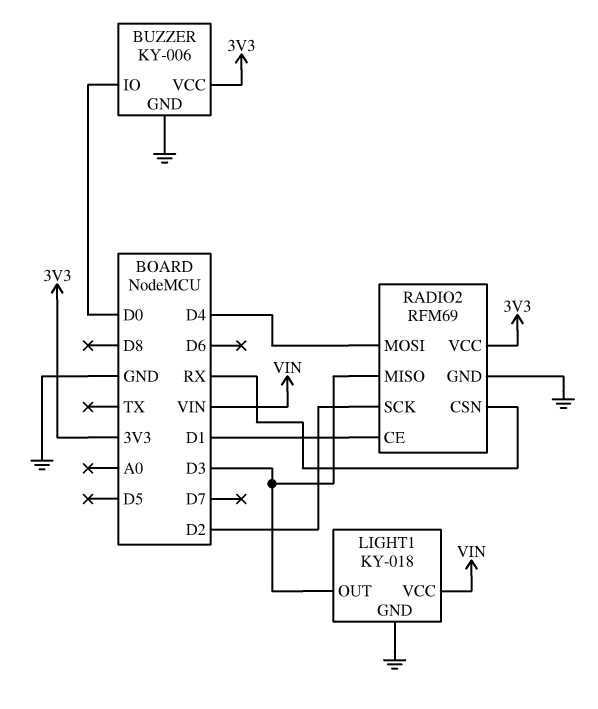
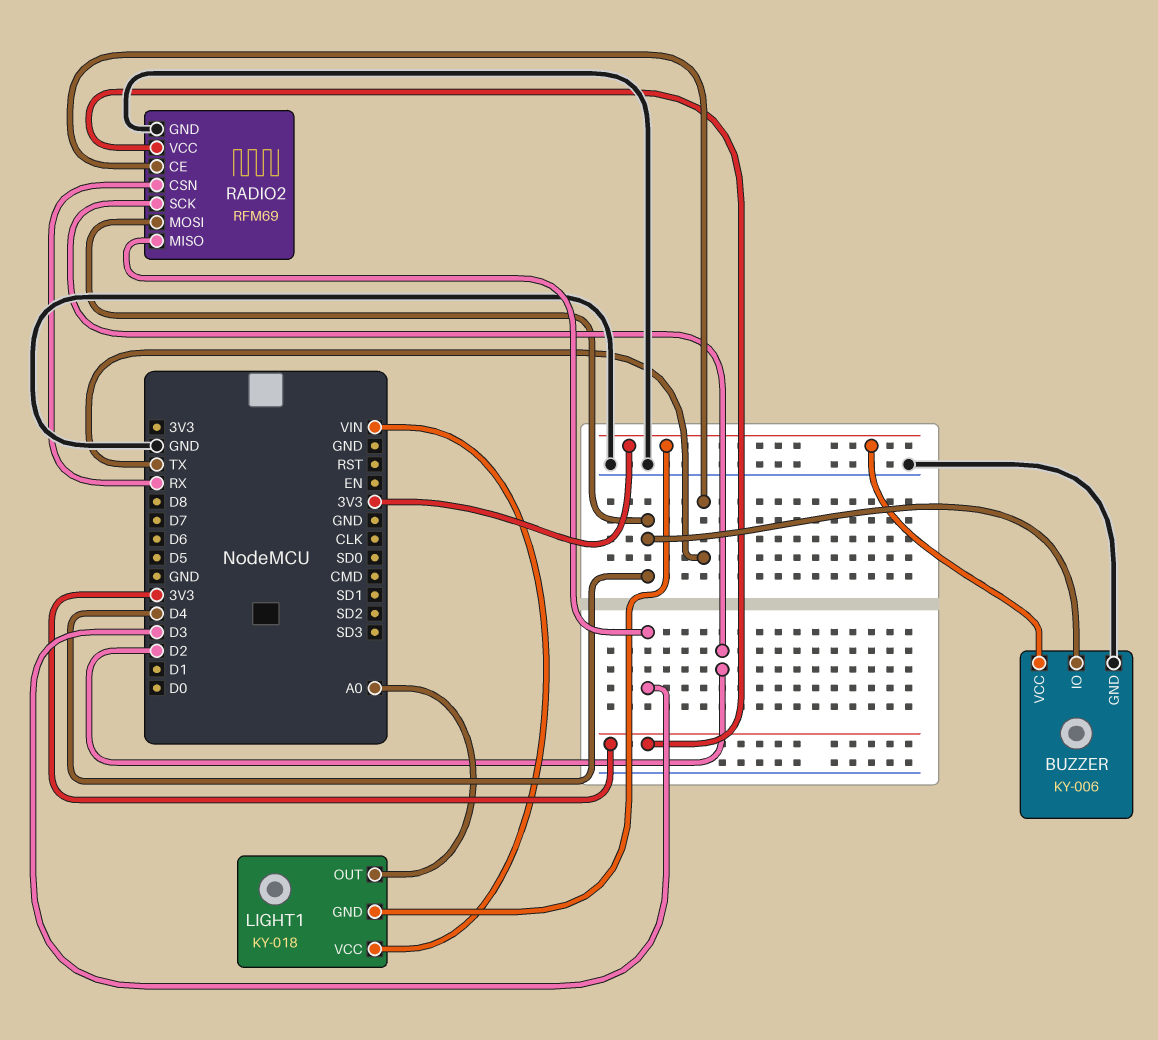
BUZZER pin IO: D0 -> D4
LIGHT1 pin GND: GND -> 3V3
LIGHT1 pin OUT: D3 -> A0
RADIO2 pin CE: D1 -> TX

